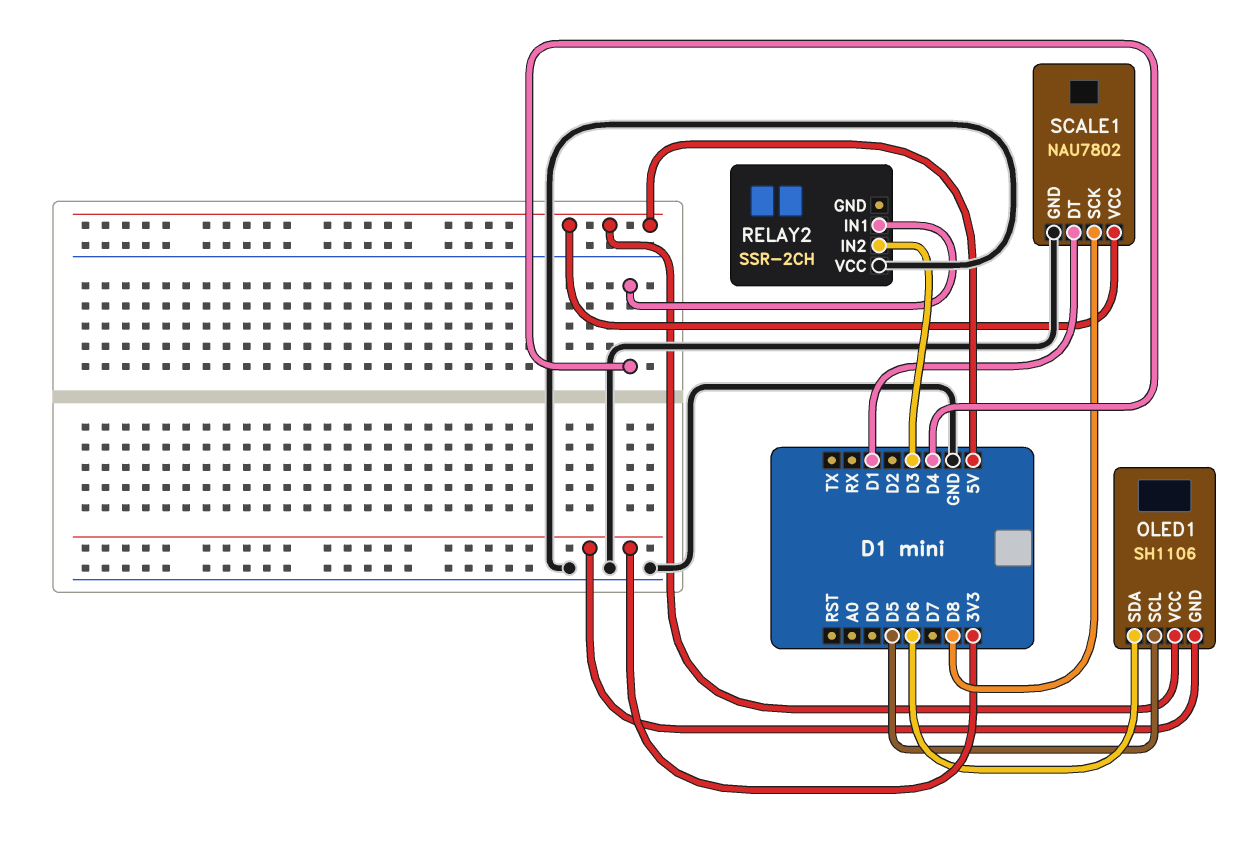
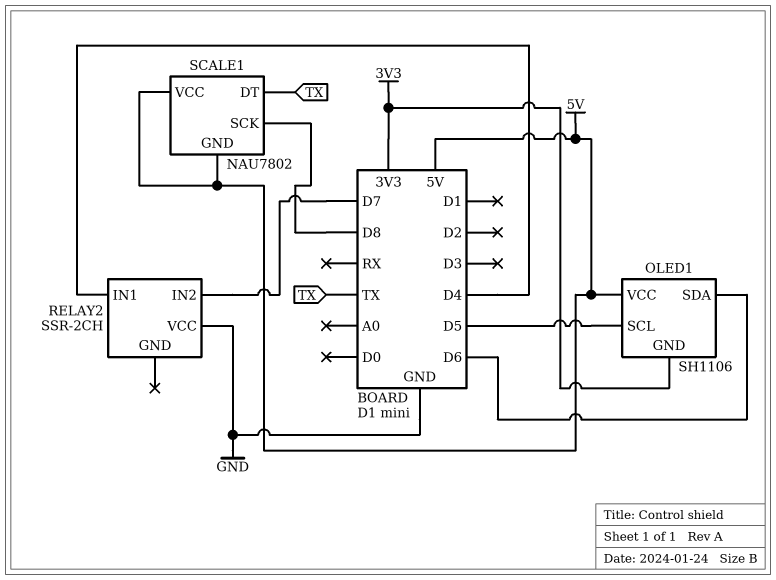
RELAY2 pin IN2: D3 -> D7
SCALE1 pin DT: D1 -> TX
SCALE1 pin GND: GND -> 5V

